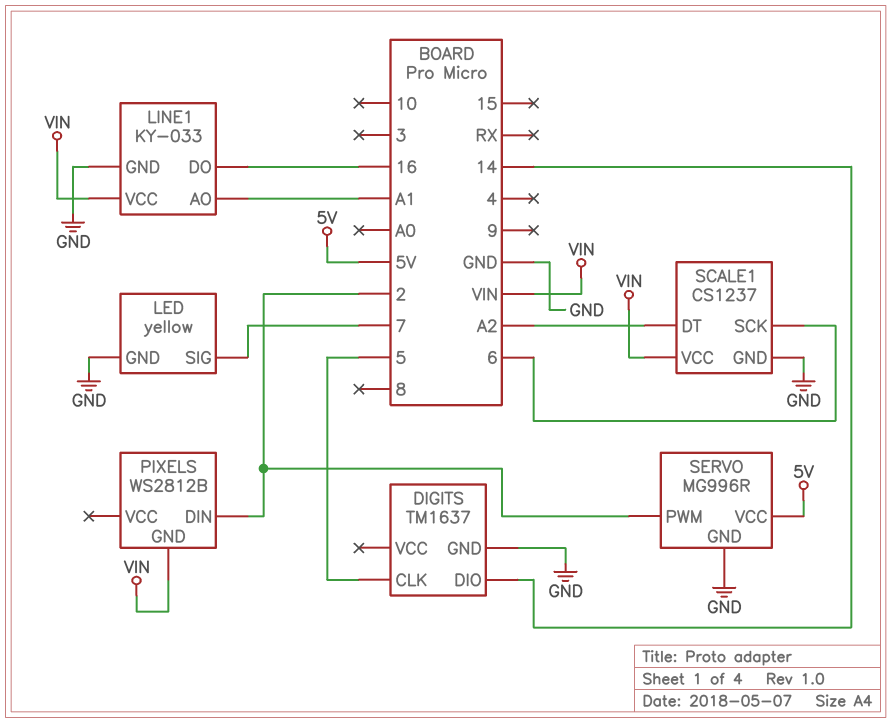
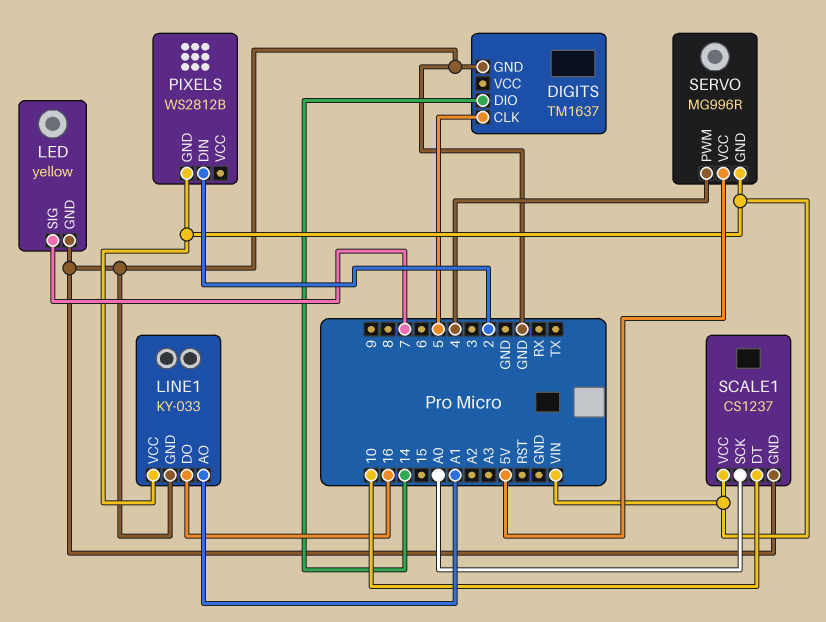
SCALE1 pin DT: A2 -> 10
SCALE1 pin SCK: 6 -> A0
SERVO pin GND: GND -> VIN
SERVO pin PWM: 2 -> 4

